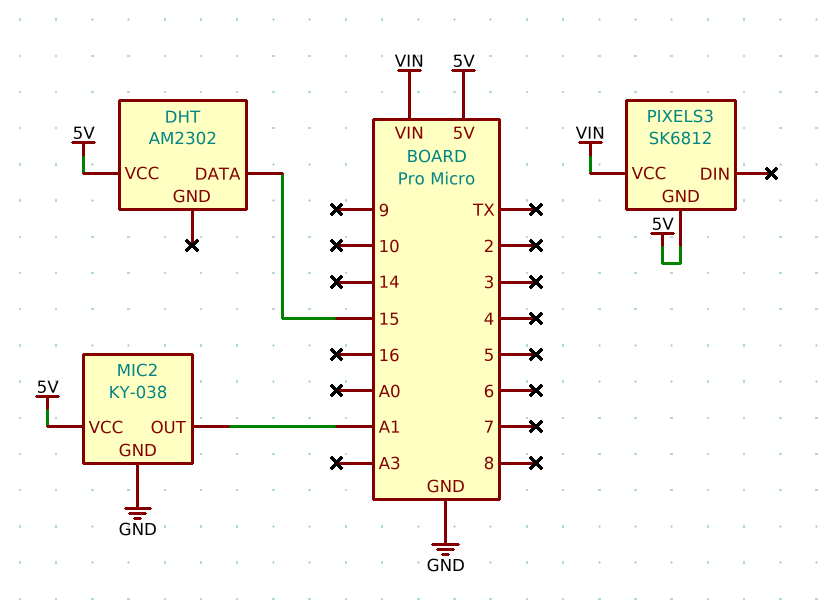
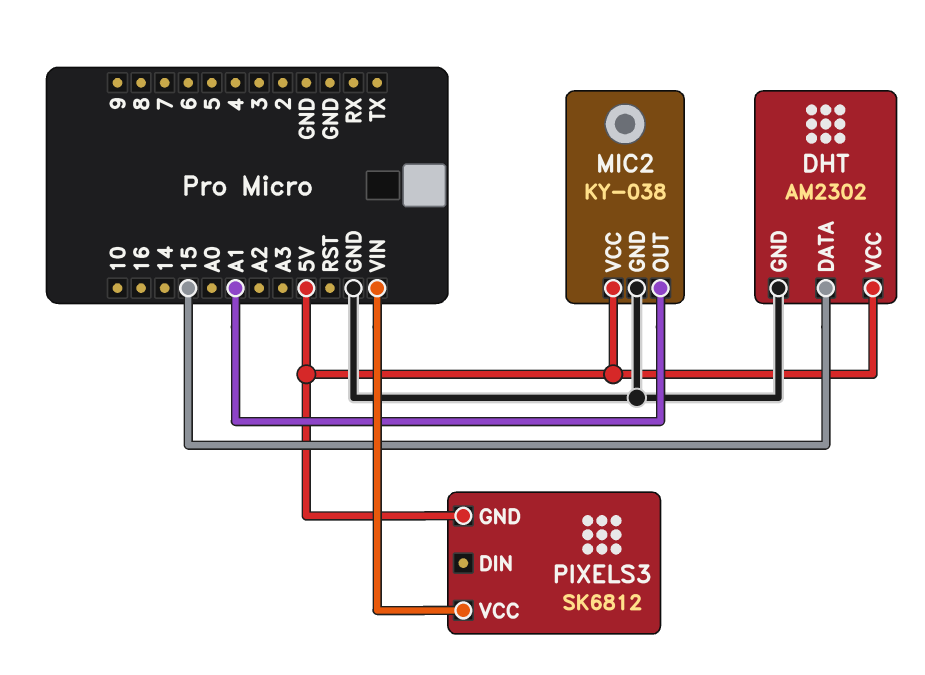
DHT pin GND: none -> GND

